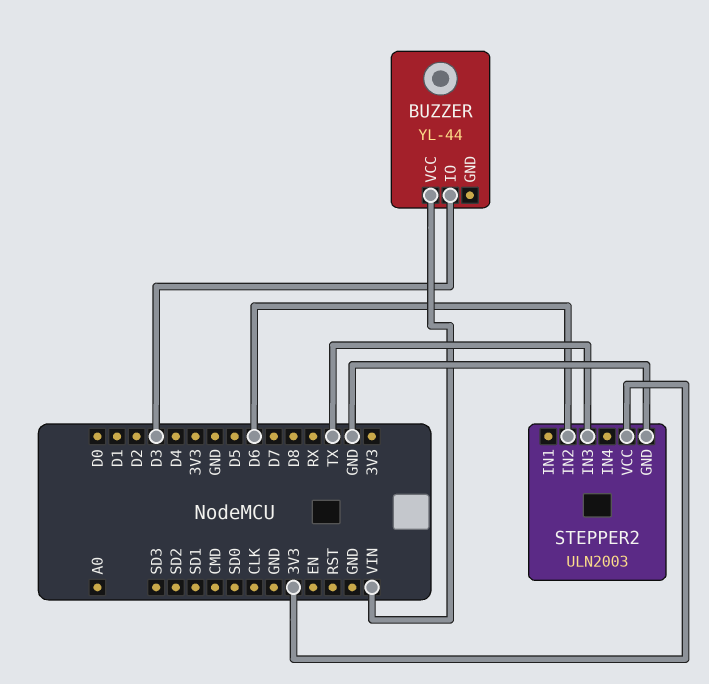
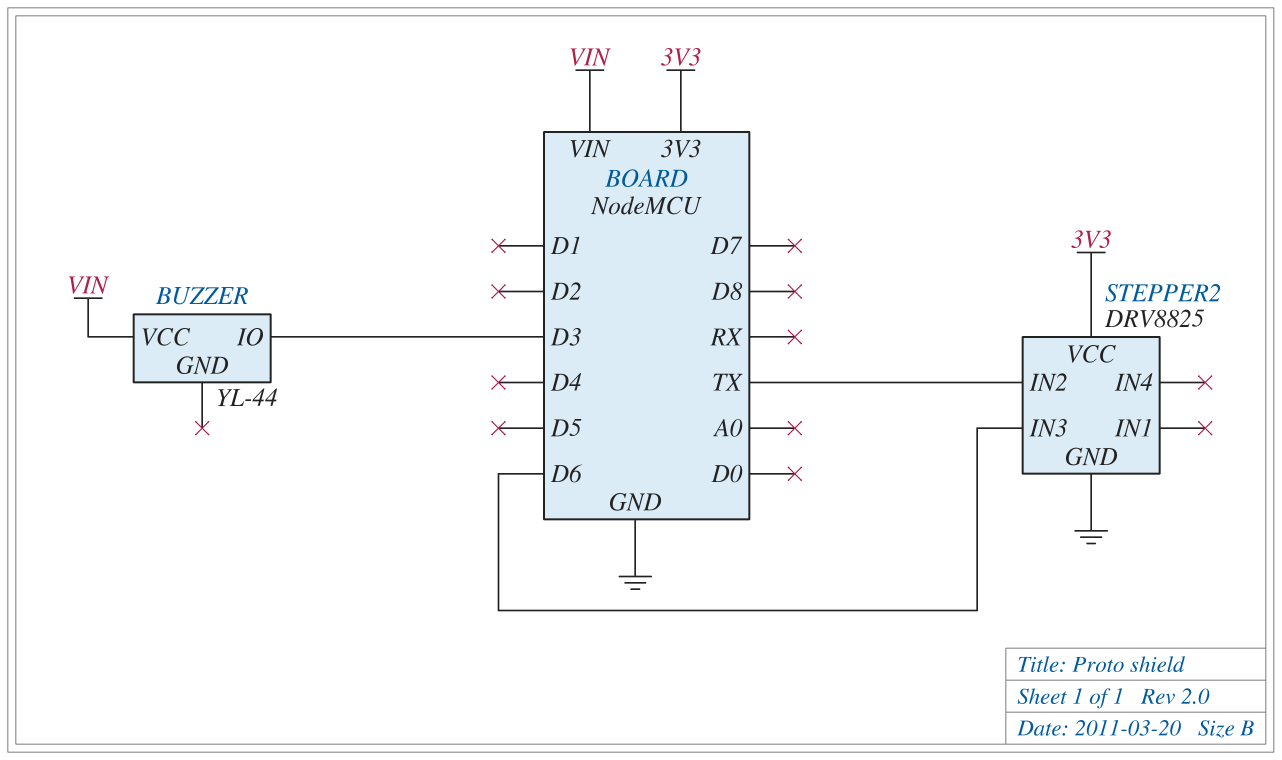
STEPPER2: ULN2003 -> DRV8825
STEPPER2 pin IN2: D6 -> TX
STEPPER2 pin IN3: TX -> D6

